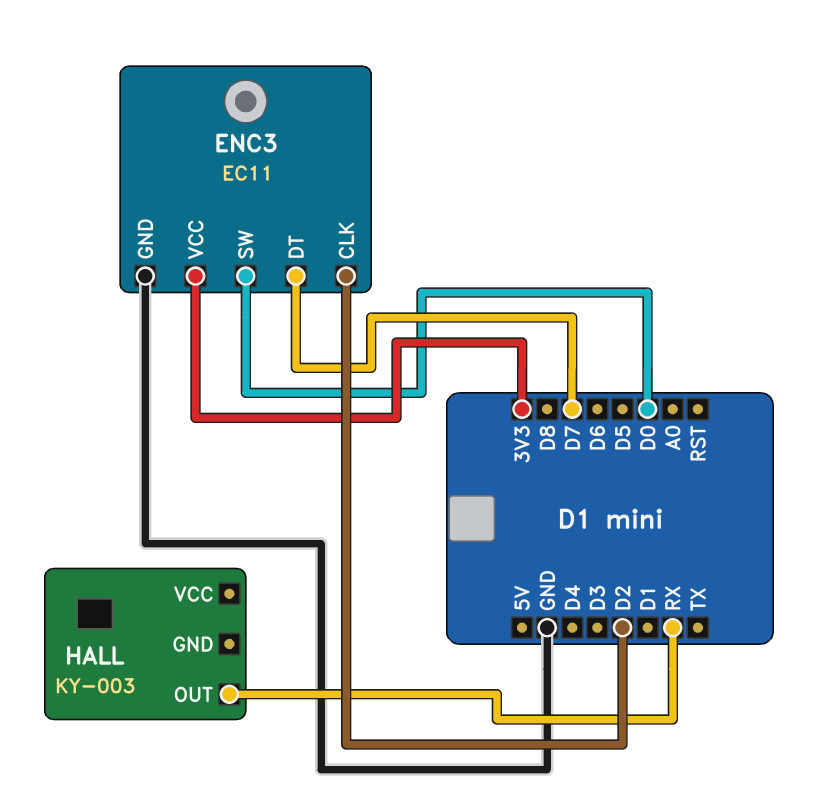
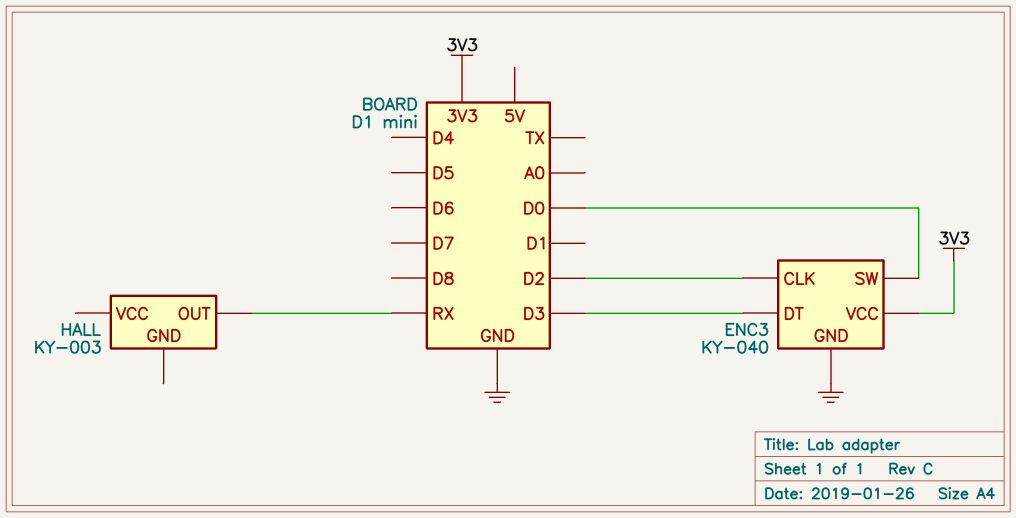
ENC3: EC11 -> KY-040
ENC3 pin DT: D7 -> D3

